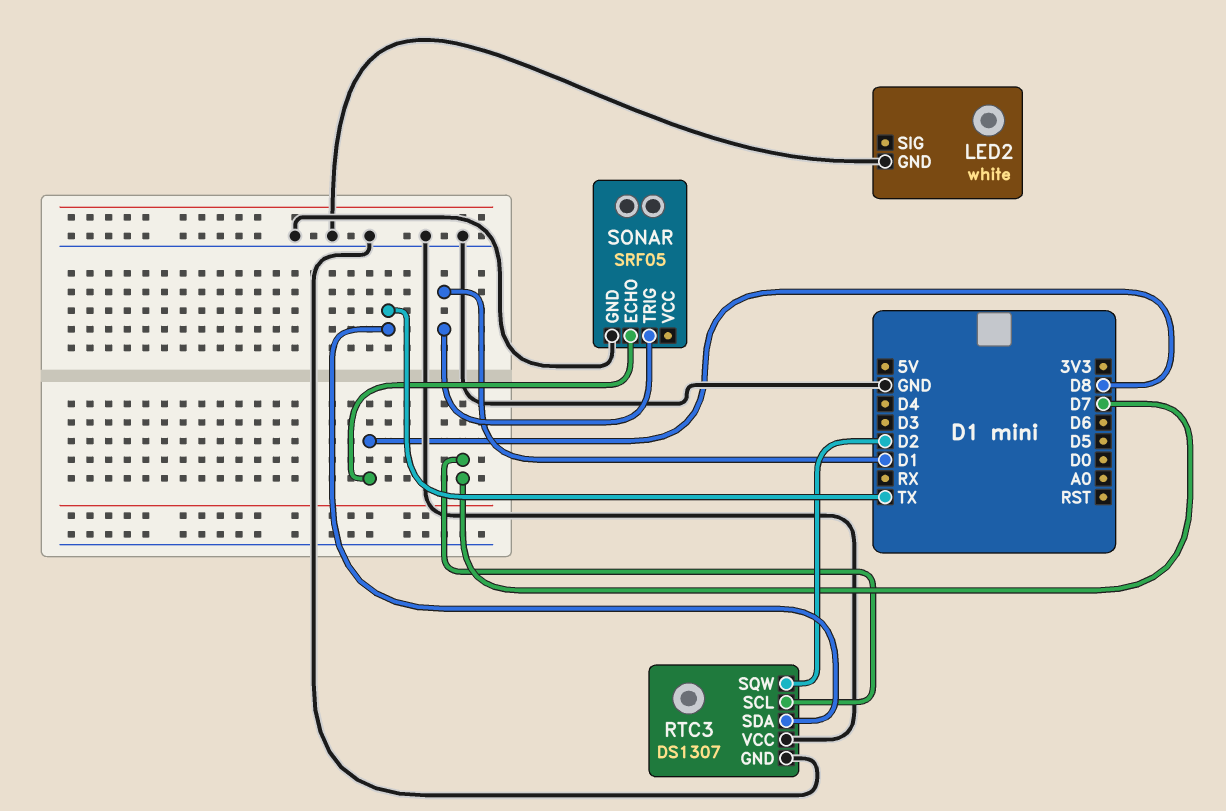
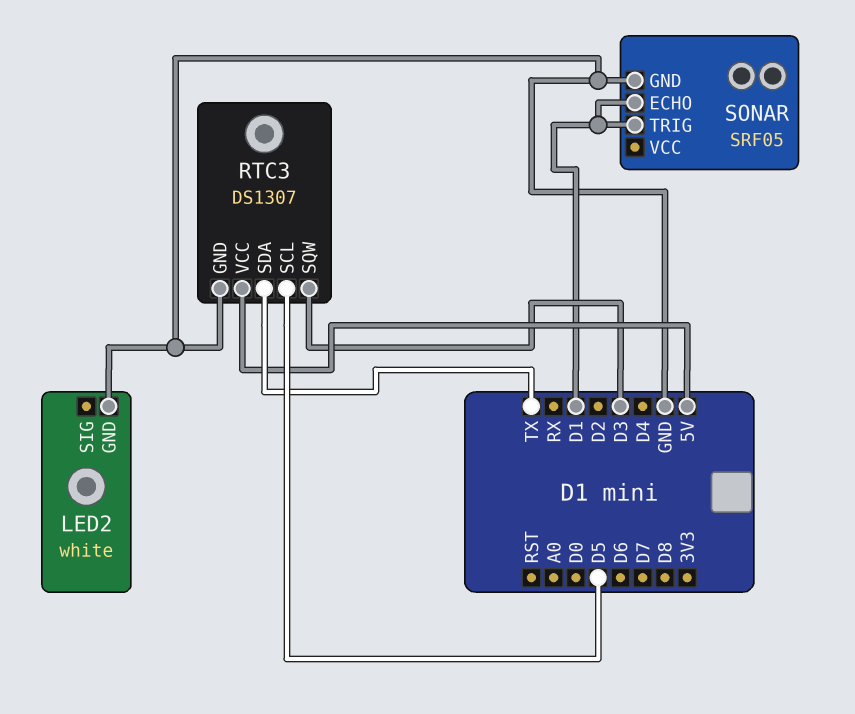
RTC3 pin SCL: D7 -> D5
RTC3 pin SQW: D2 -> D3
RTC3 pin VCC: GND -> 5V
SONAR pin ECHO: D8 -> D1

